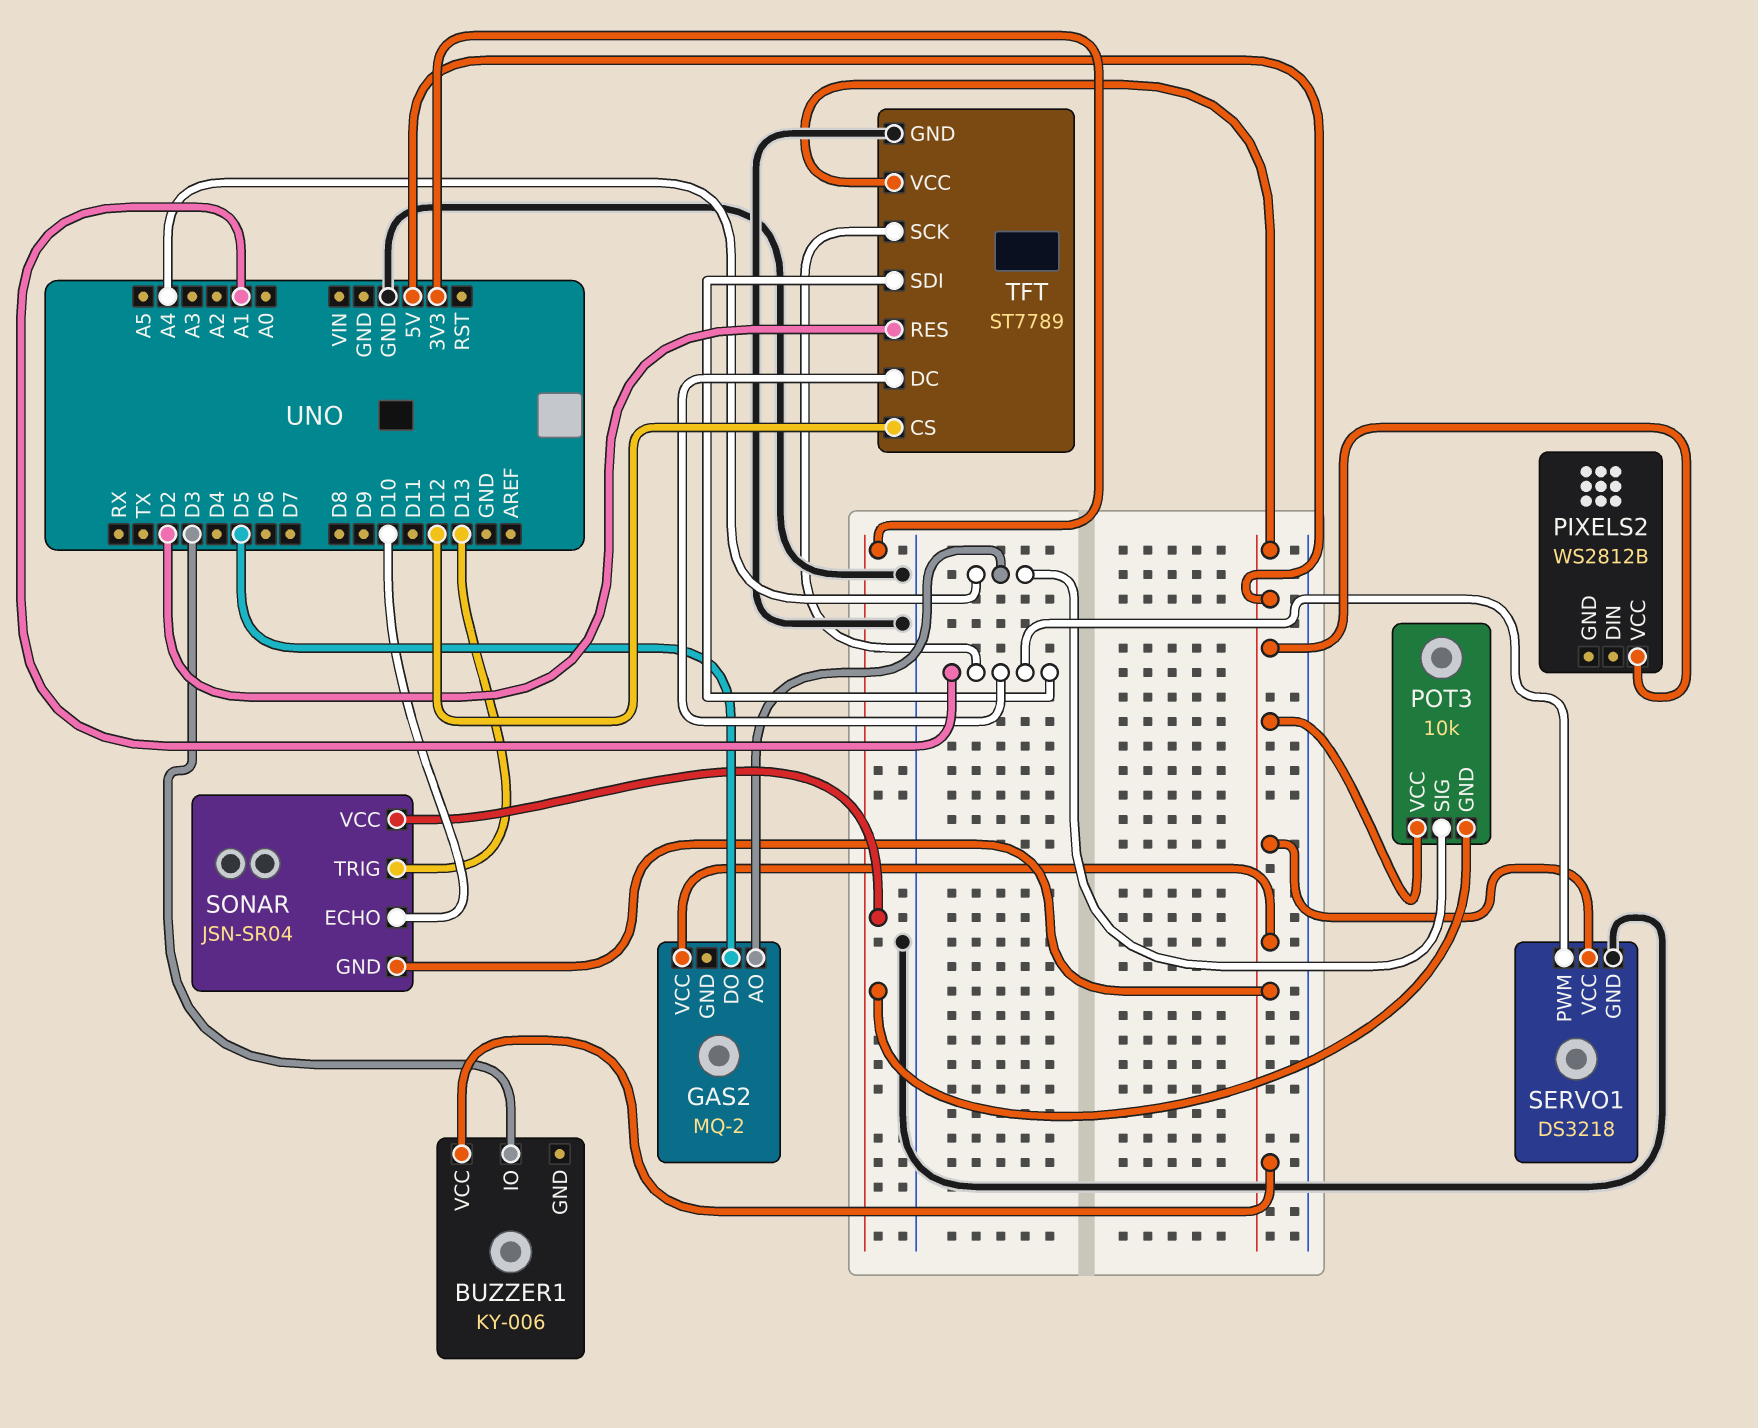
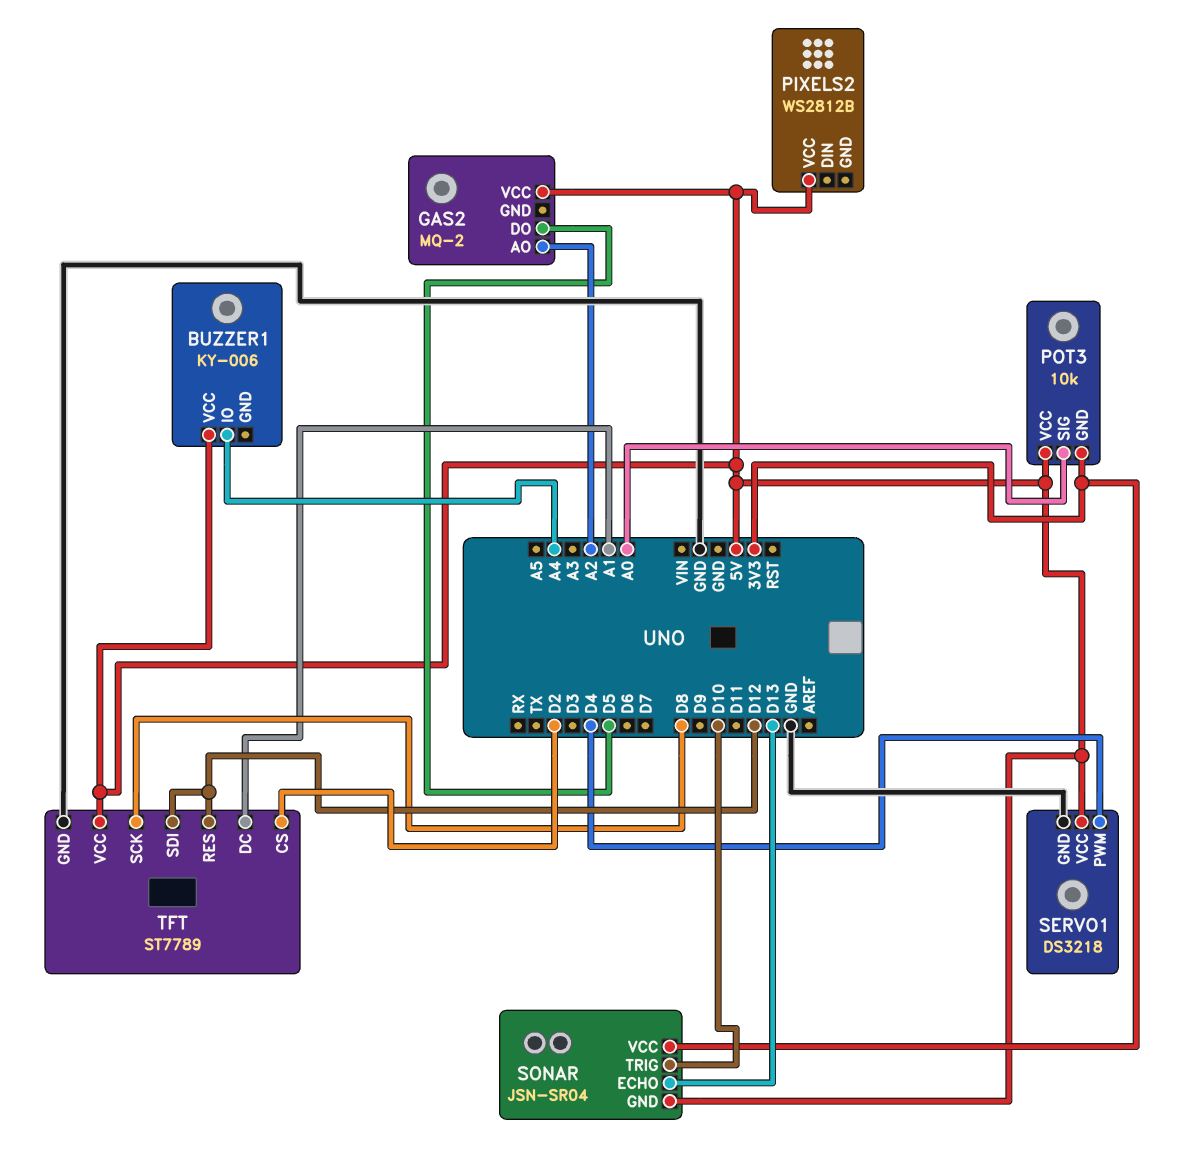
BUZZER1 pin IO: D3 -> A4
GAS2 pin AO: A4 -> A2
POT3 pin SIG: A4 -> A0
SERVO1 pin PWM: A1 -> D4
SONAR pin ECHO: D10 -> D13
SONAR pin TRIG: D13 -> D10
TFT pin CS: D12 -> D2
TFT pin RES: D2 -> D12
TFT pin SCK: A1 -> D8
TFT pin SDI: A1 -> D12

